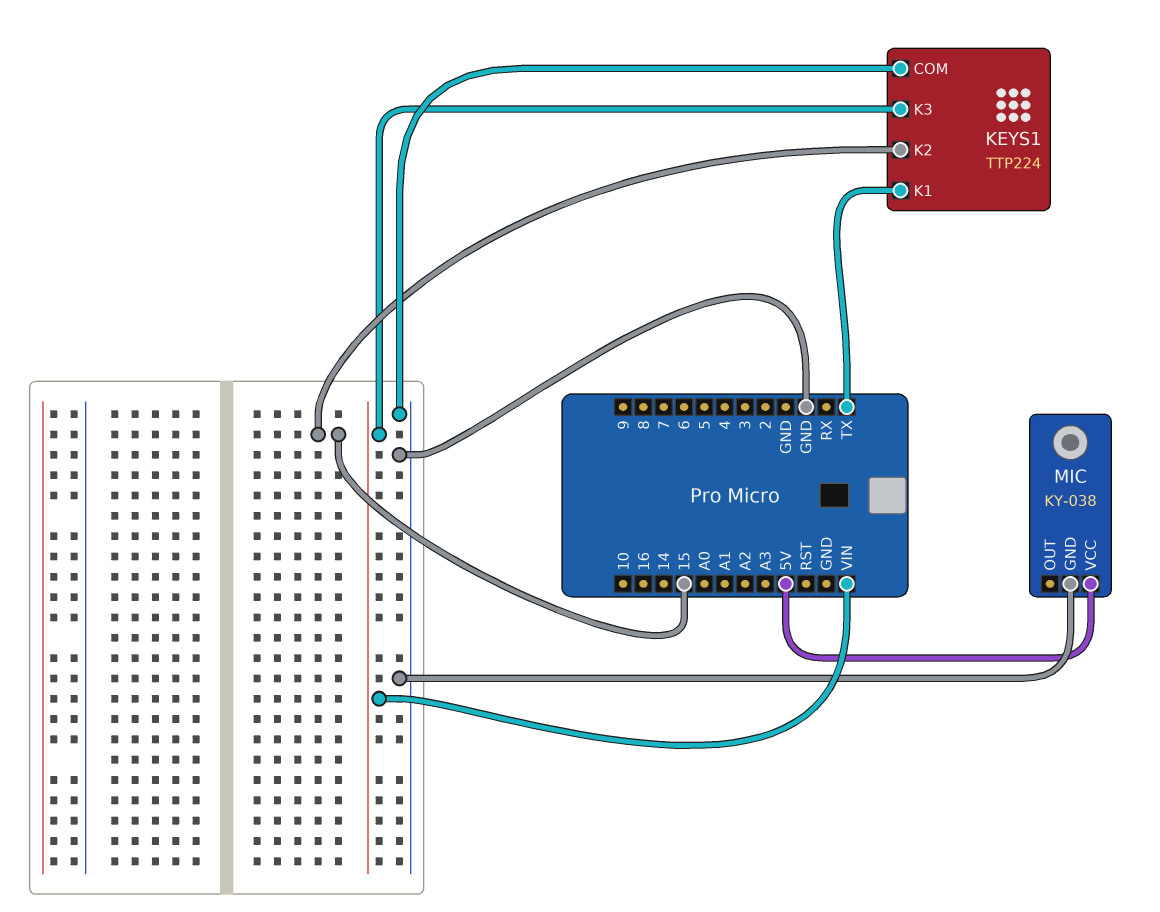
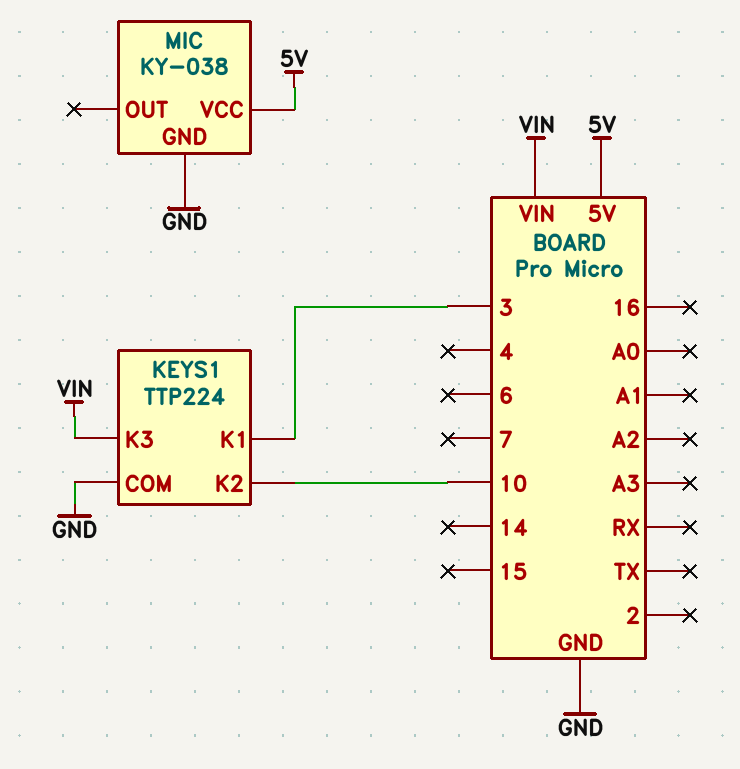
KEYS1 pin K1: TX -> 3
KEYS1 pin K2: 15 -> 10

